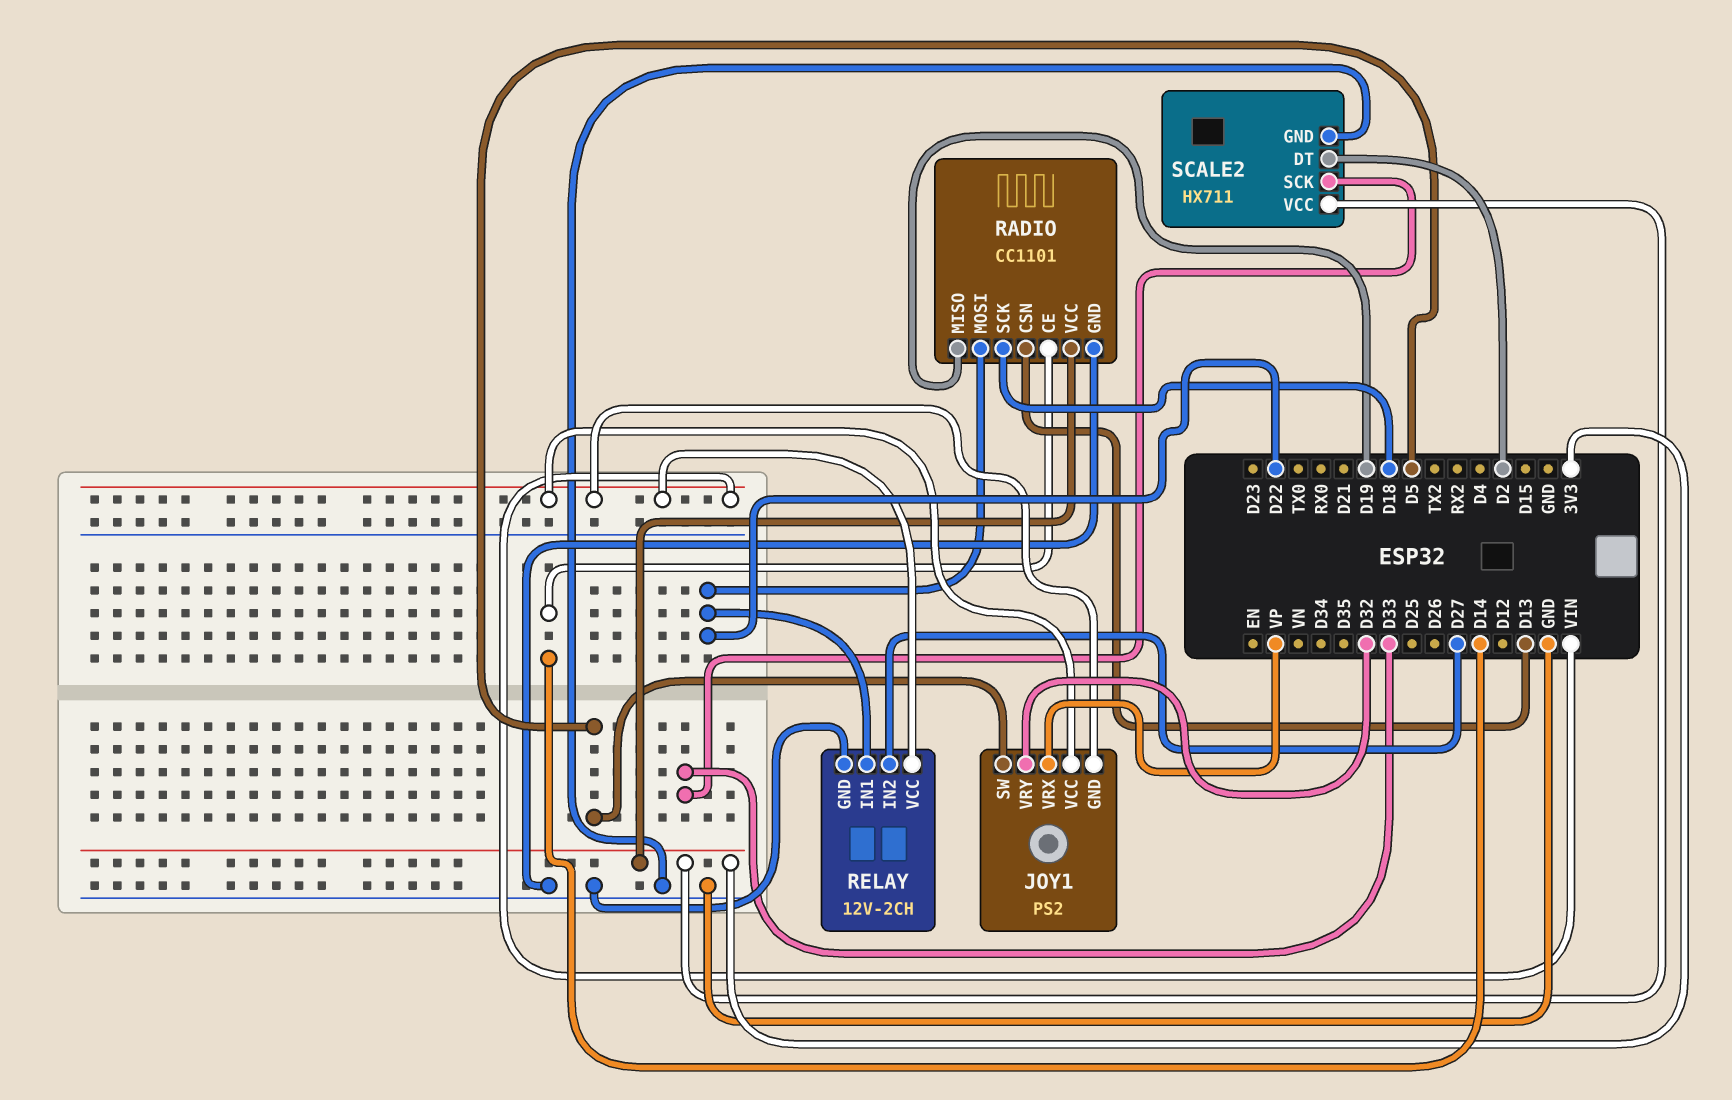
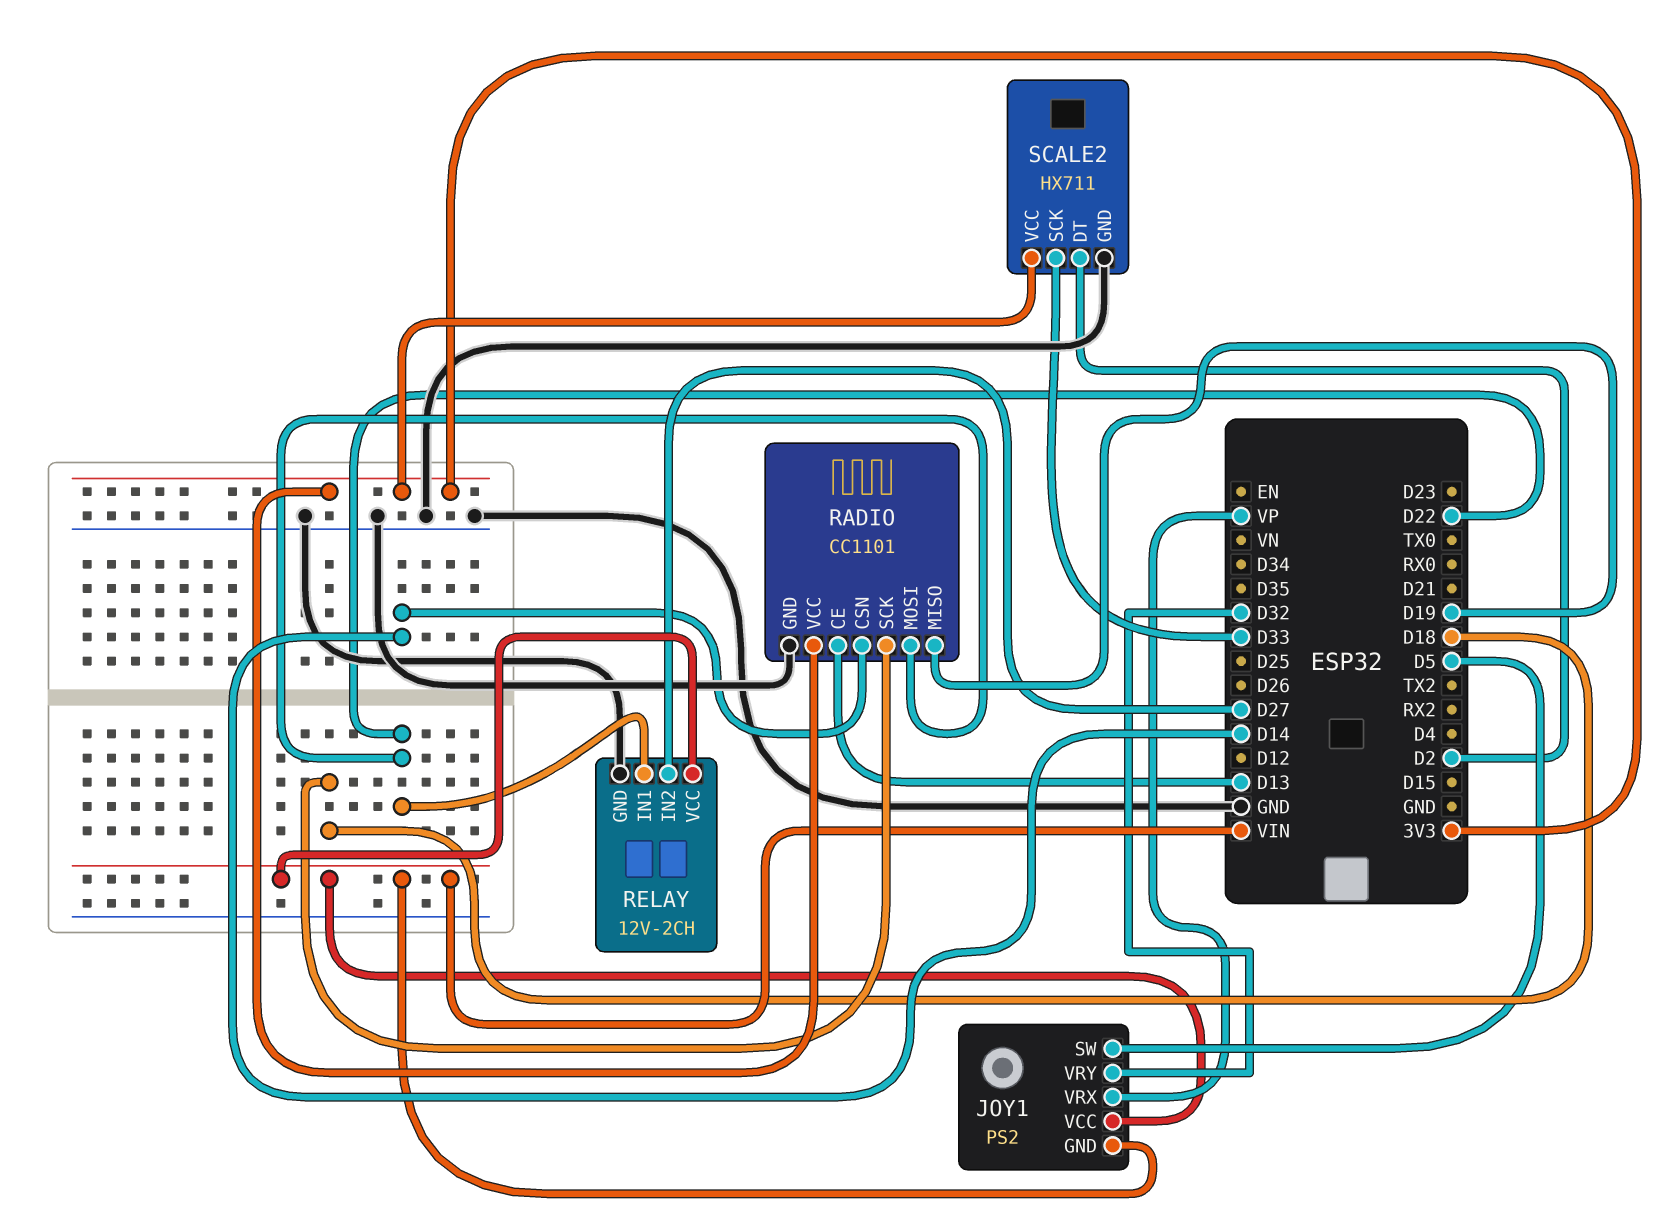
RADIO pin CE: D14 -> D13
RADIO pin CSN: D13 -> D14

